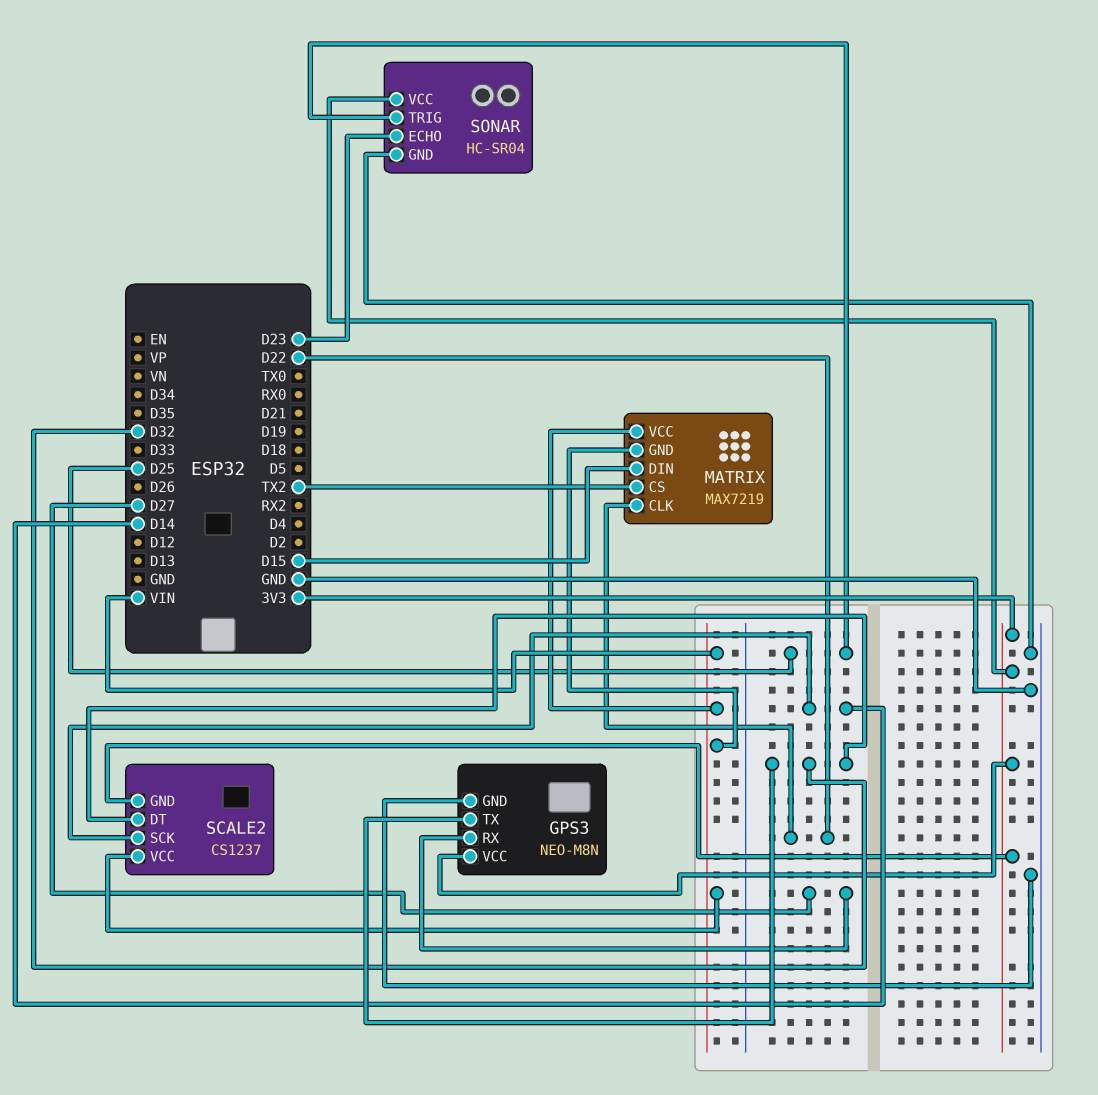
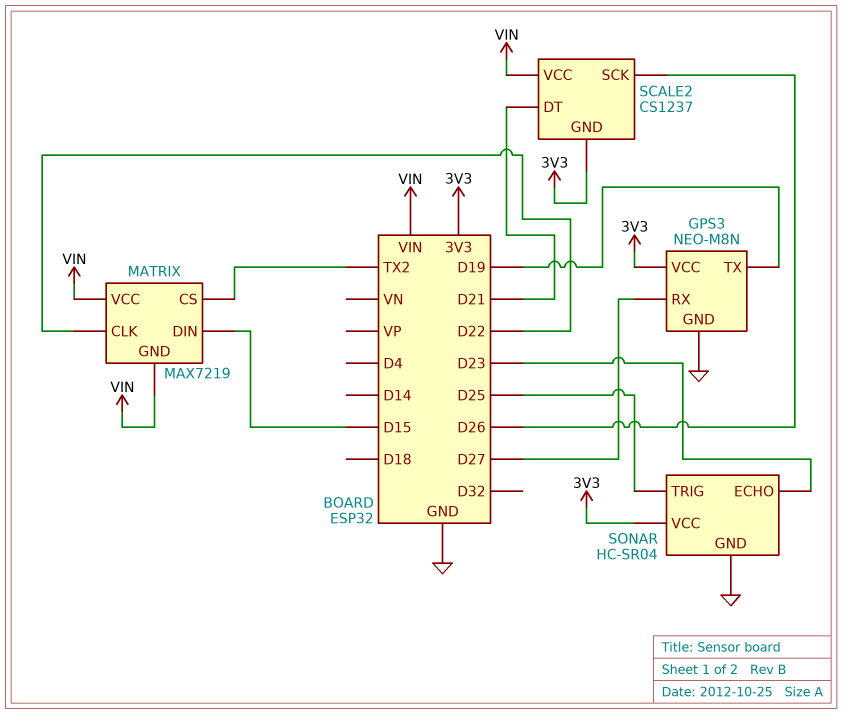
GPS3 pin TX: D32 -> D19
SCALE2 pin DT: D32 -> D21
SCALE2 pin SCK: D14 -> D26

